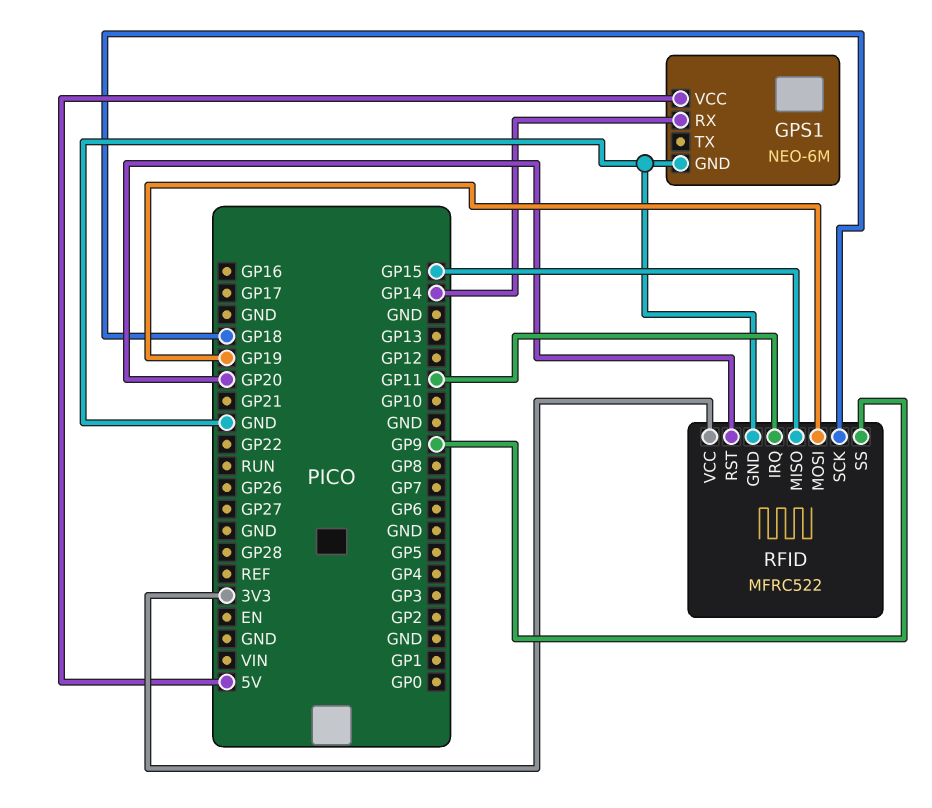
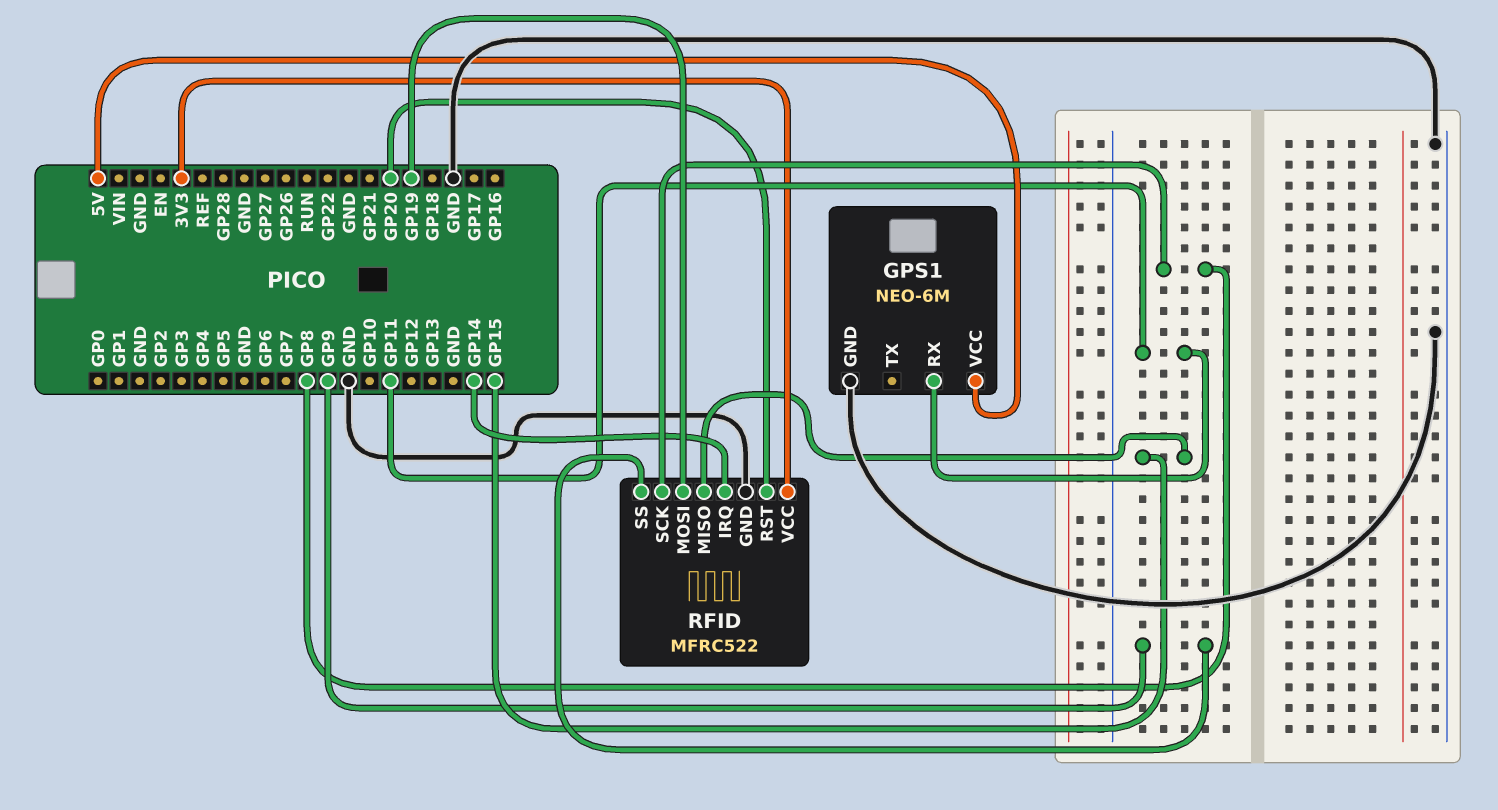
GPS1 pin RX: GP14 -> GP11
RFID pin IRQ: GP11 -> GP14
RFID pin SCK: GP18 -> GP8

